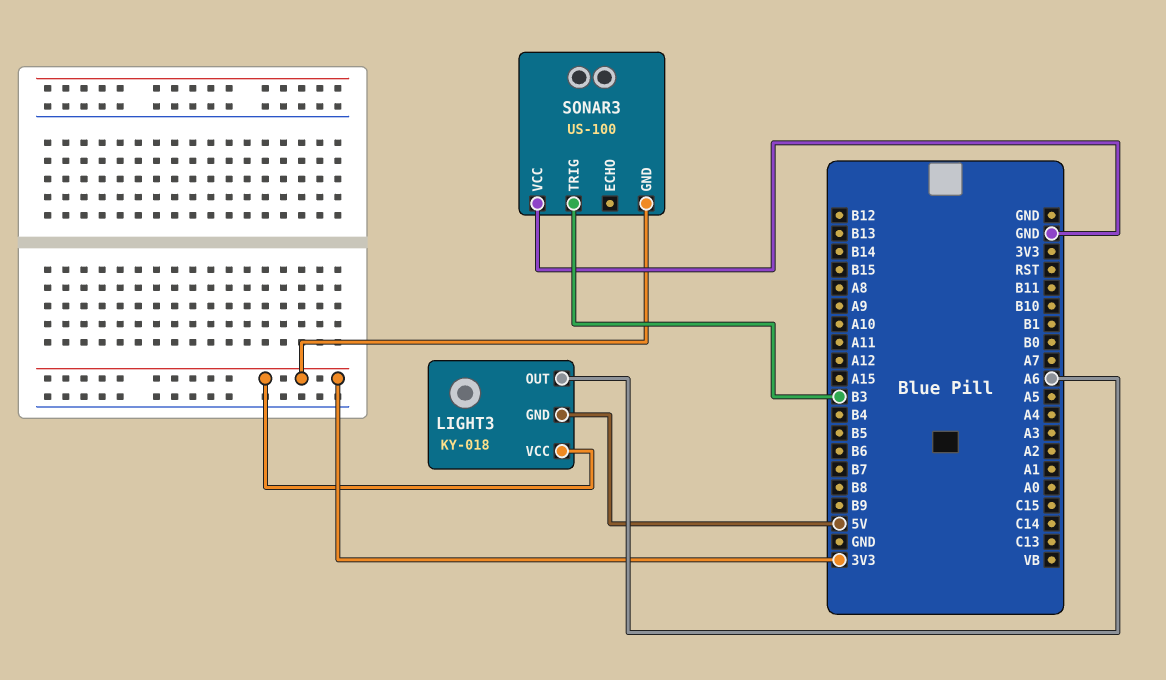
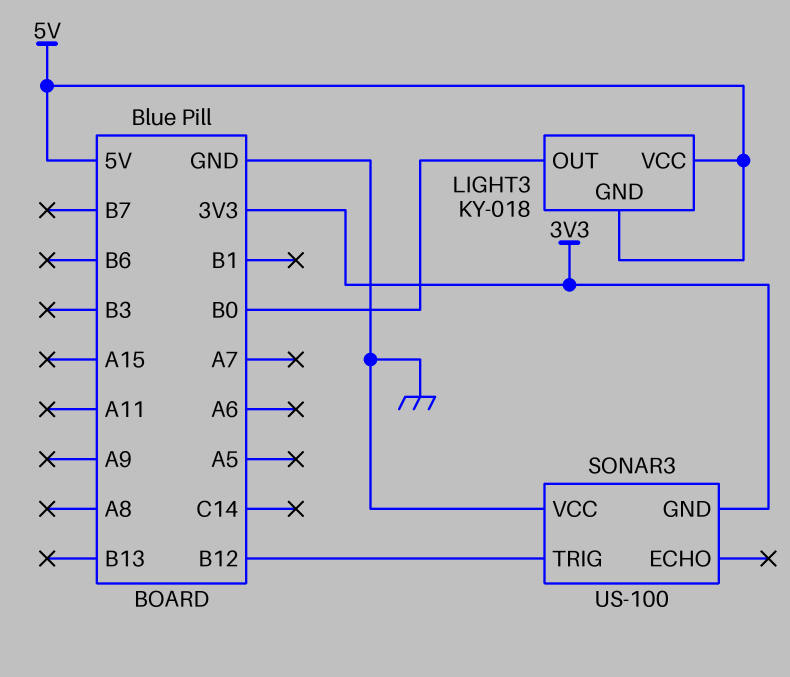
LIGHT3 pin OUT: A6 -> B0
LIGHT3 pin VCC: 3V3 -> 5V
SONAR3 pin TRIG: B3 -> B12

